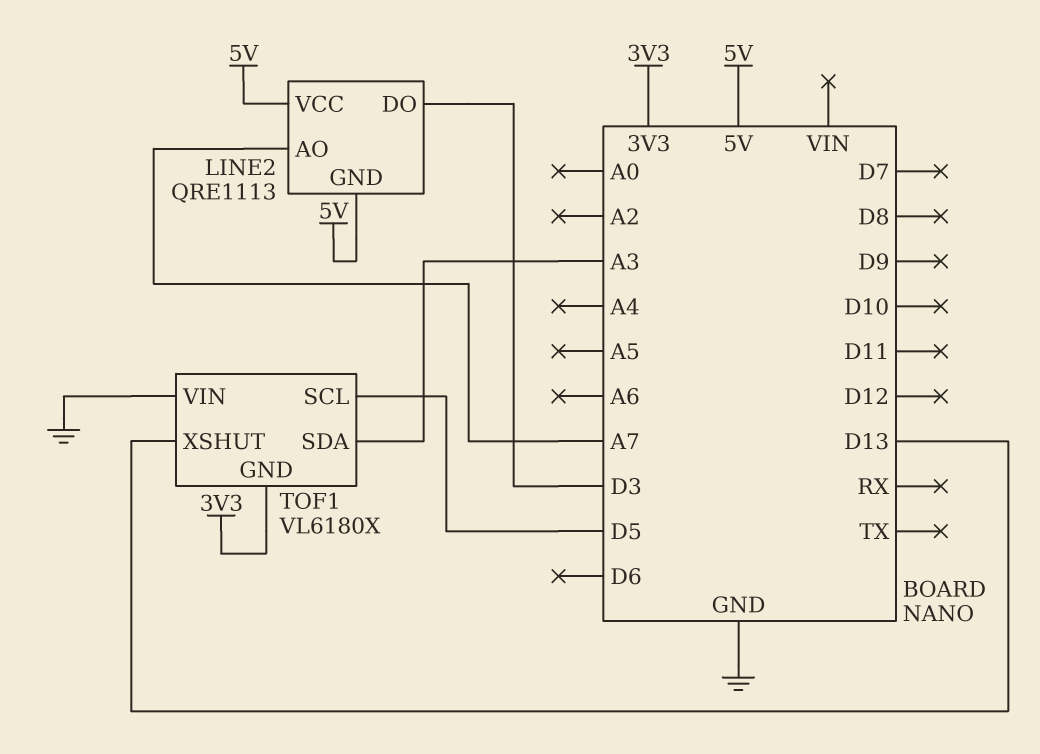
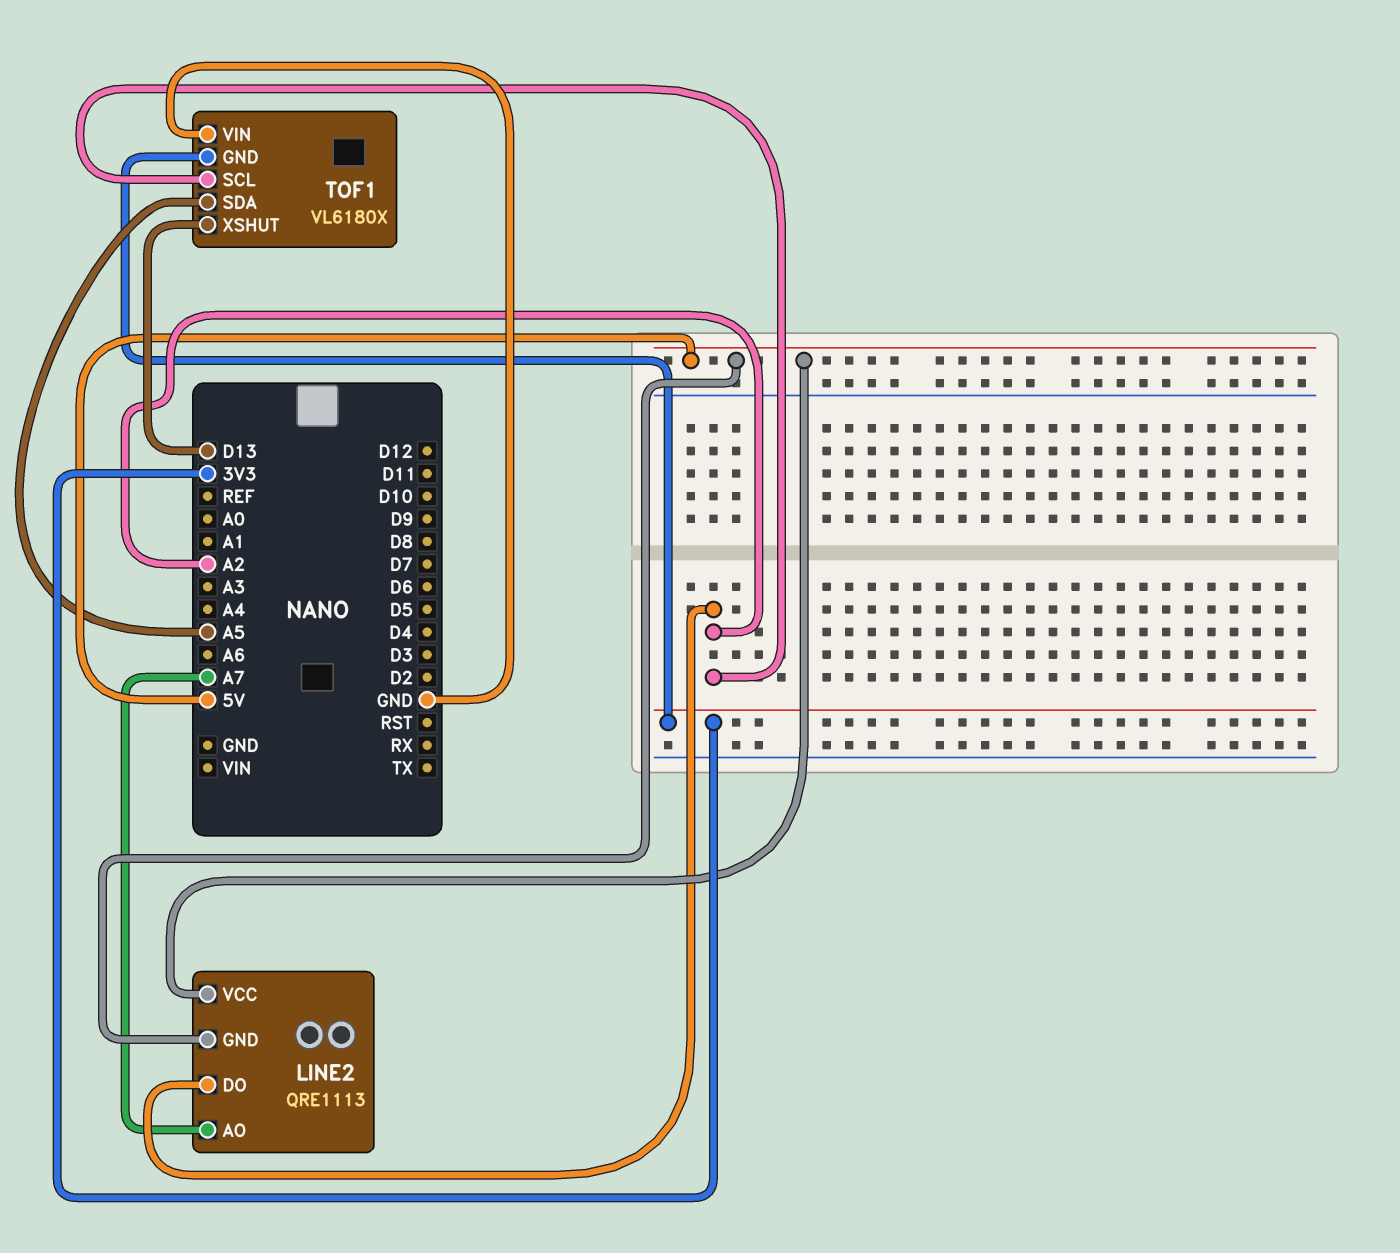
LINE2 pin DO: D3 -> A2
TOF1 pin SCL: D5 -> A2
TOF1 pin SDA: A3 -> A5

